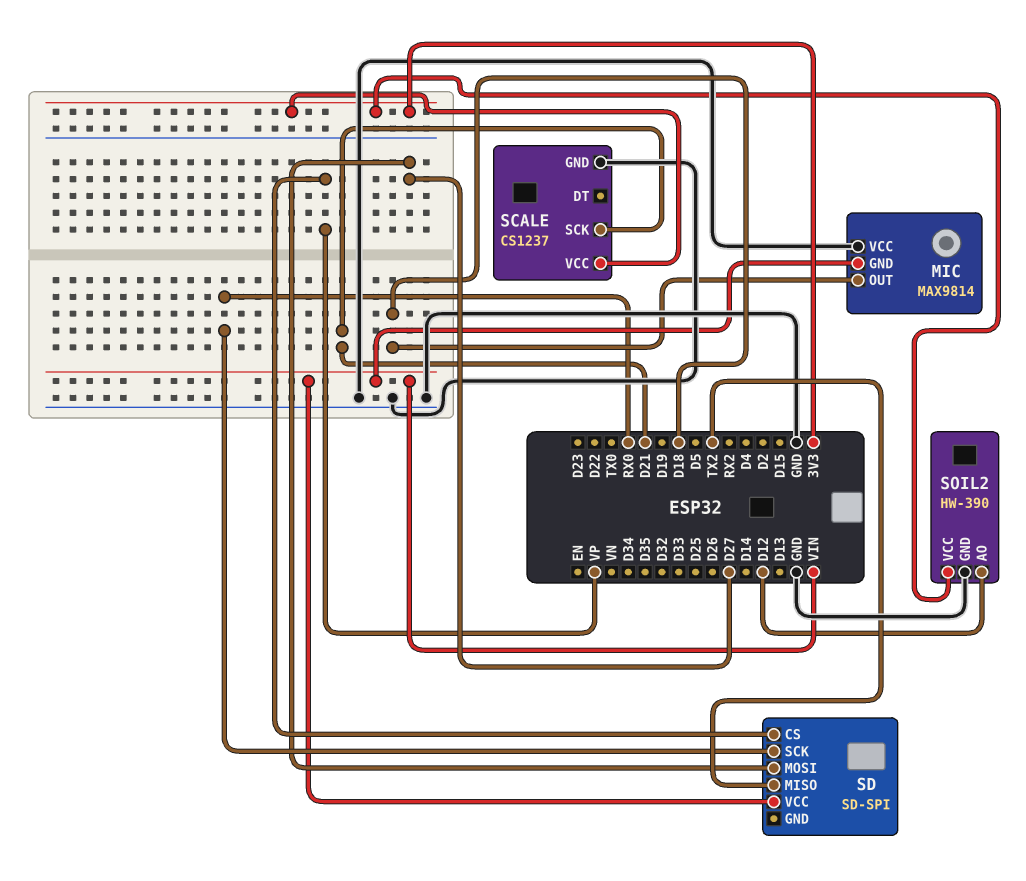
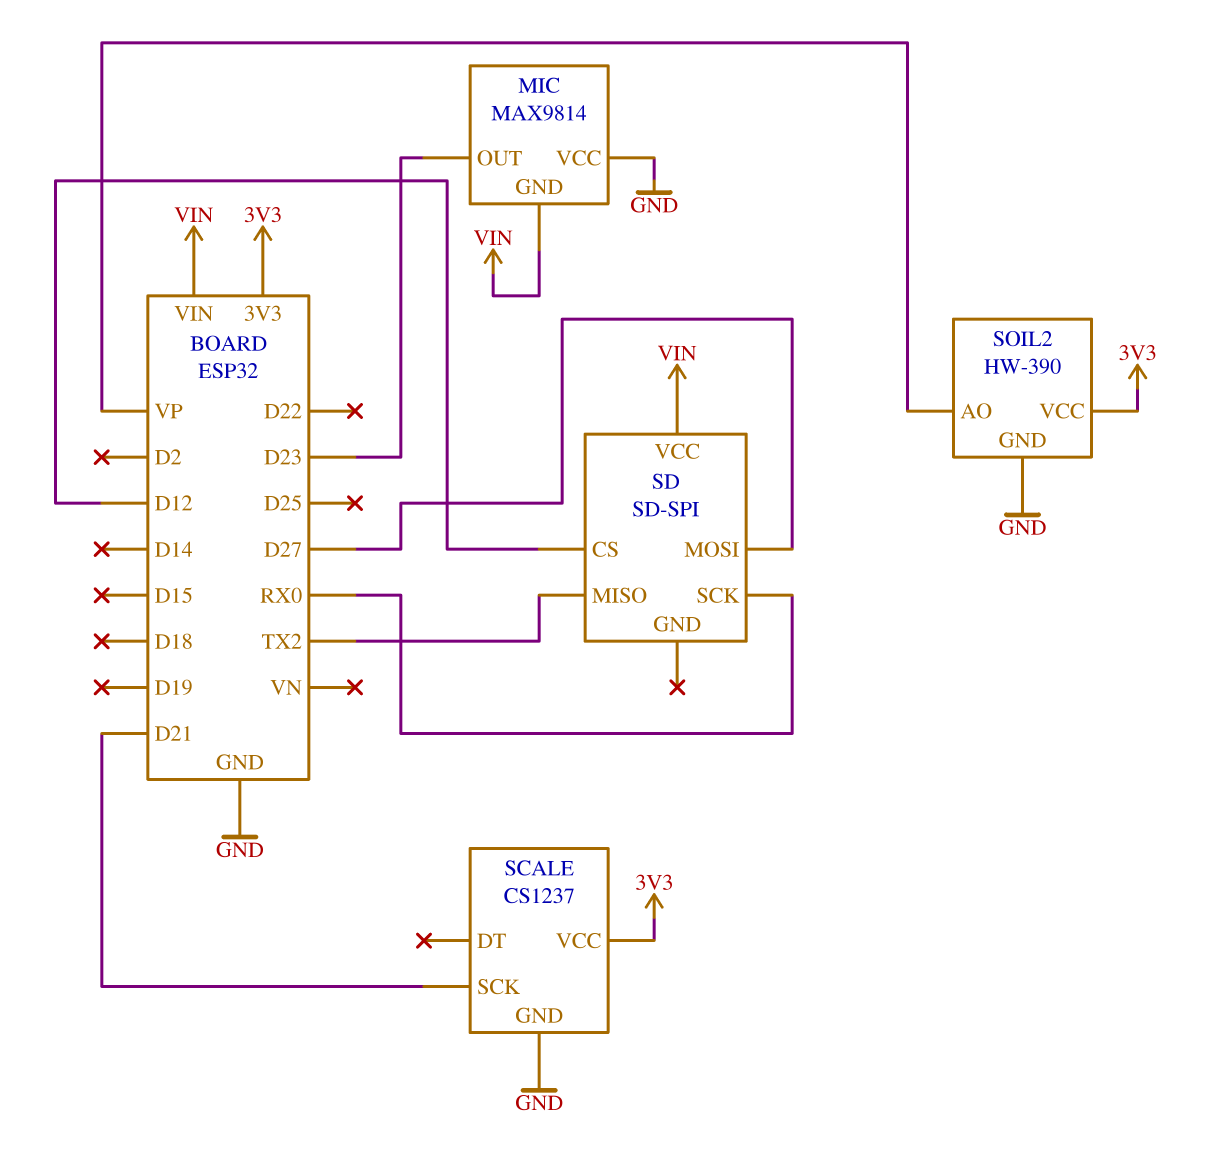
MIC pin OUT: D18 -> D23
SD pin CS: VP -> D12
SOIL2 pin AO: D12 -> VP

